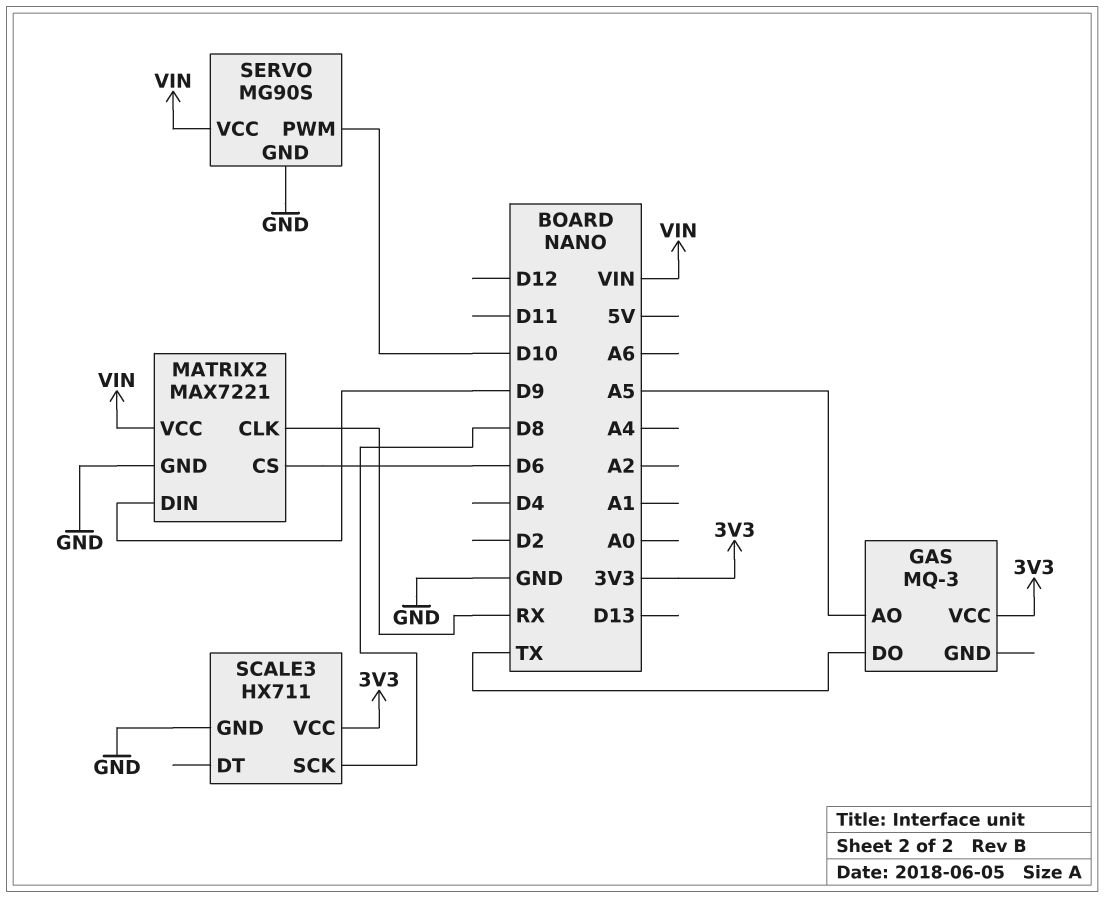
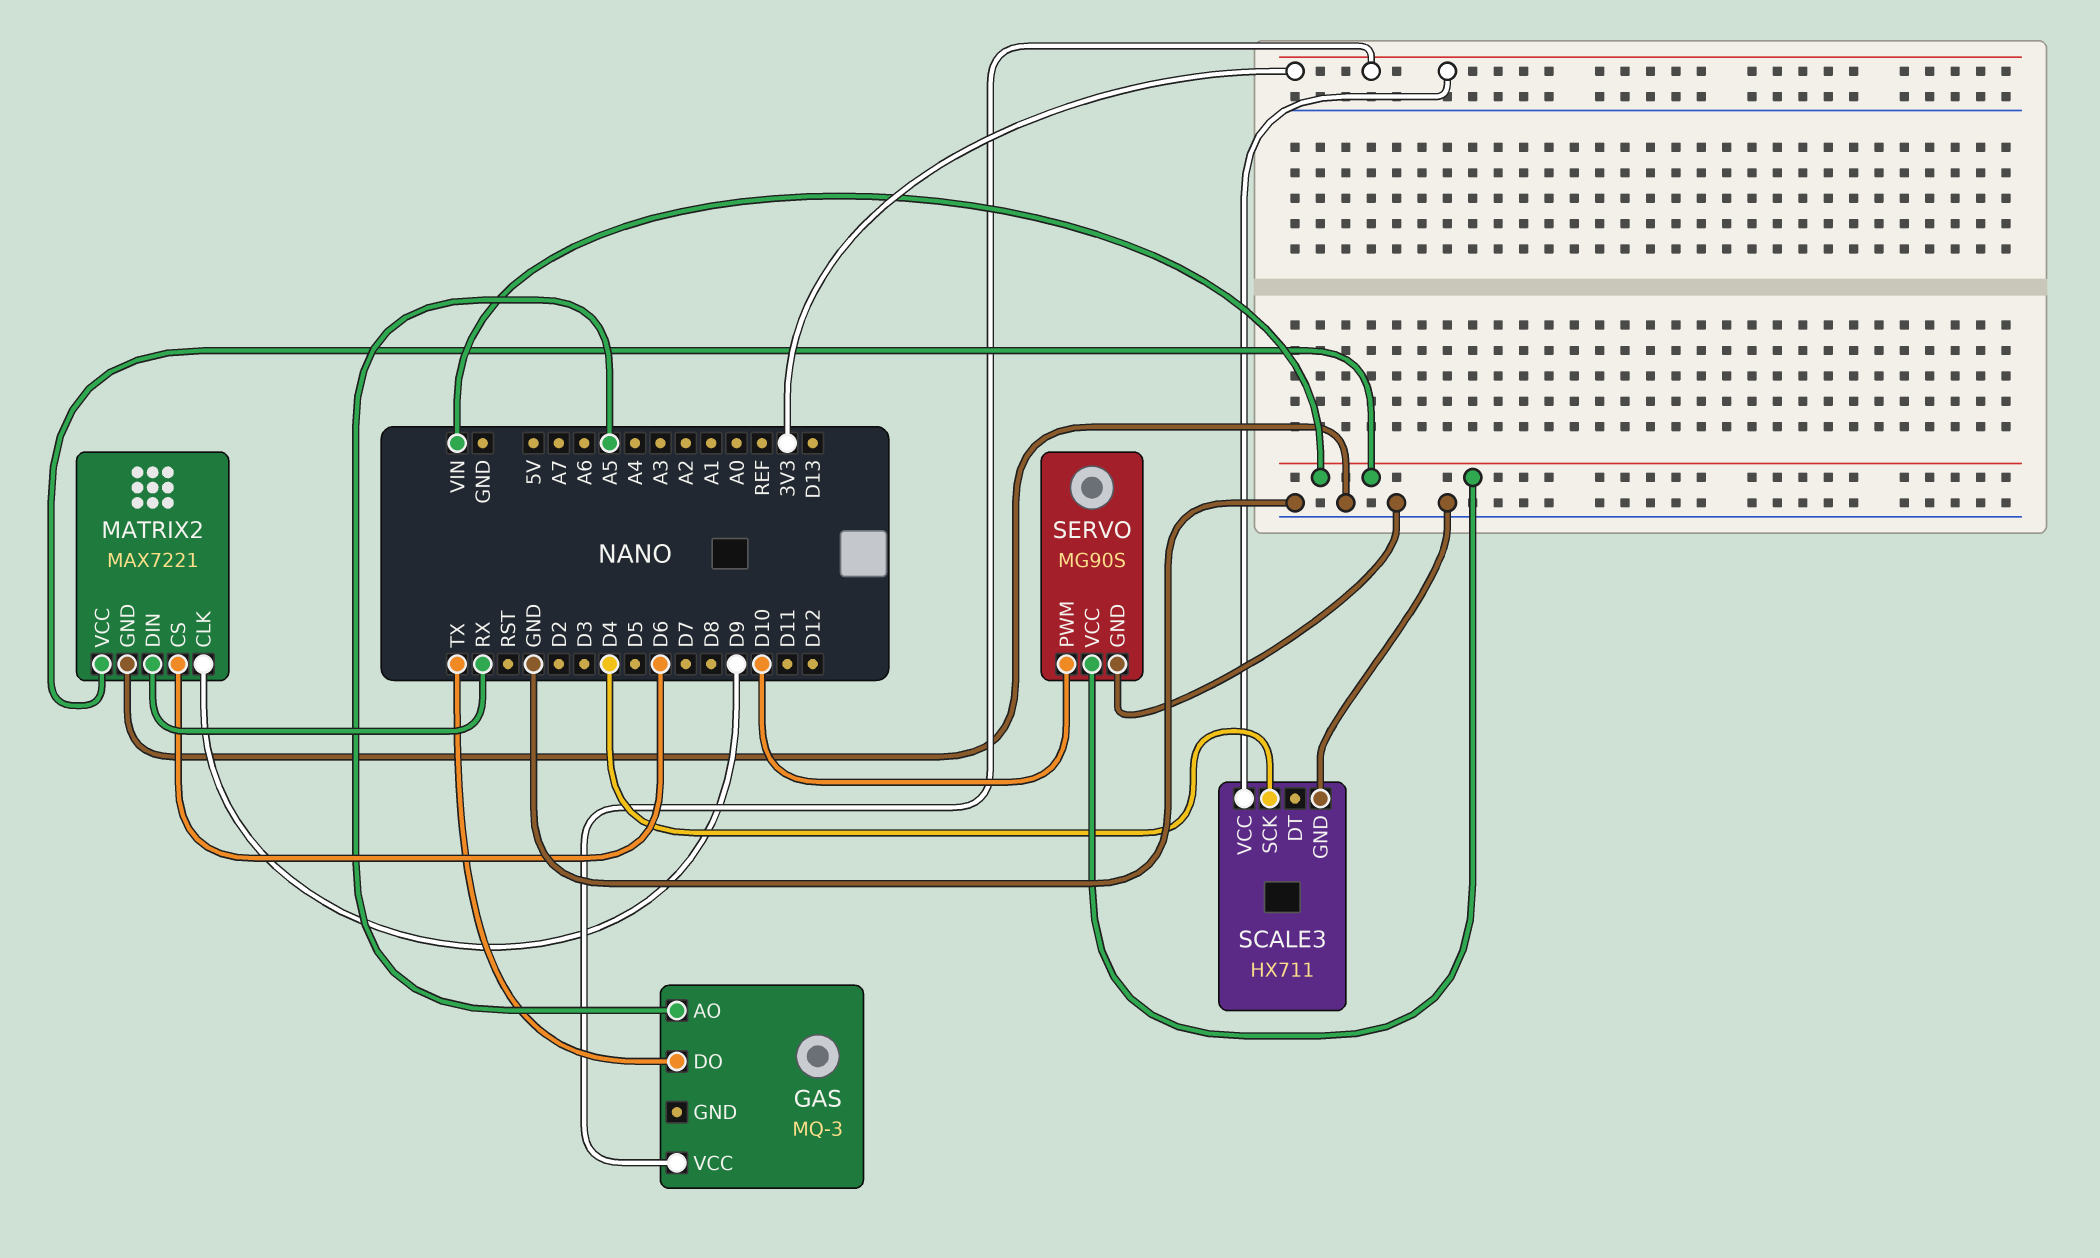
MATRIX2 pin CLK: RX -> D9
MATRIX2 pin DIN: D9 -> RX
SCALE3 pin SCK: D8 -> D4

